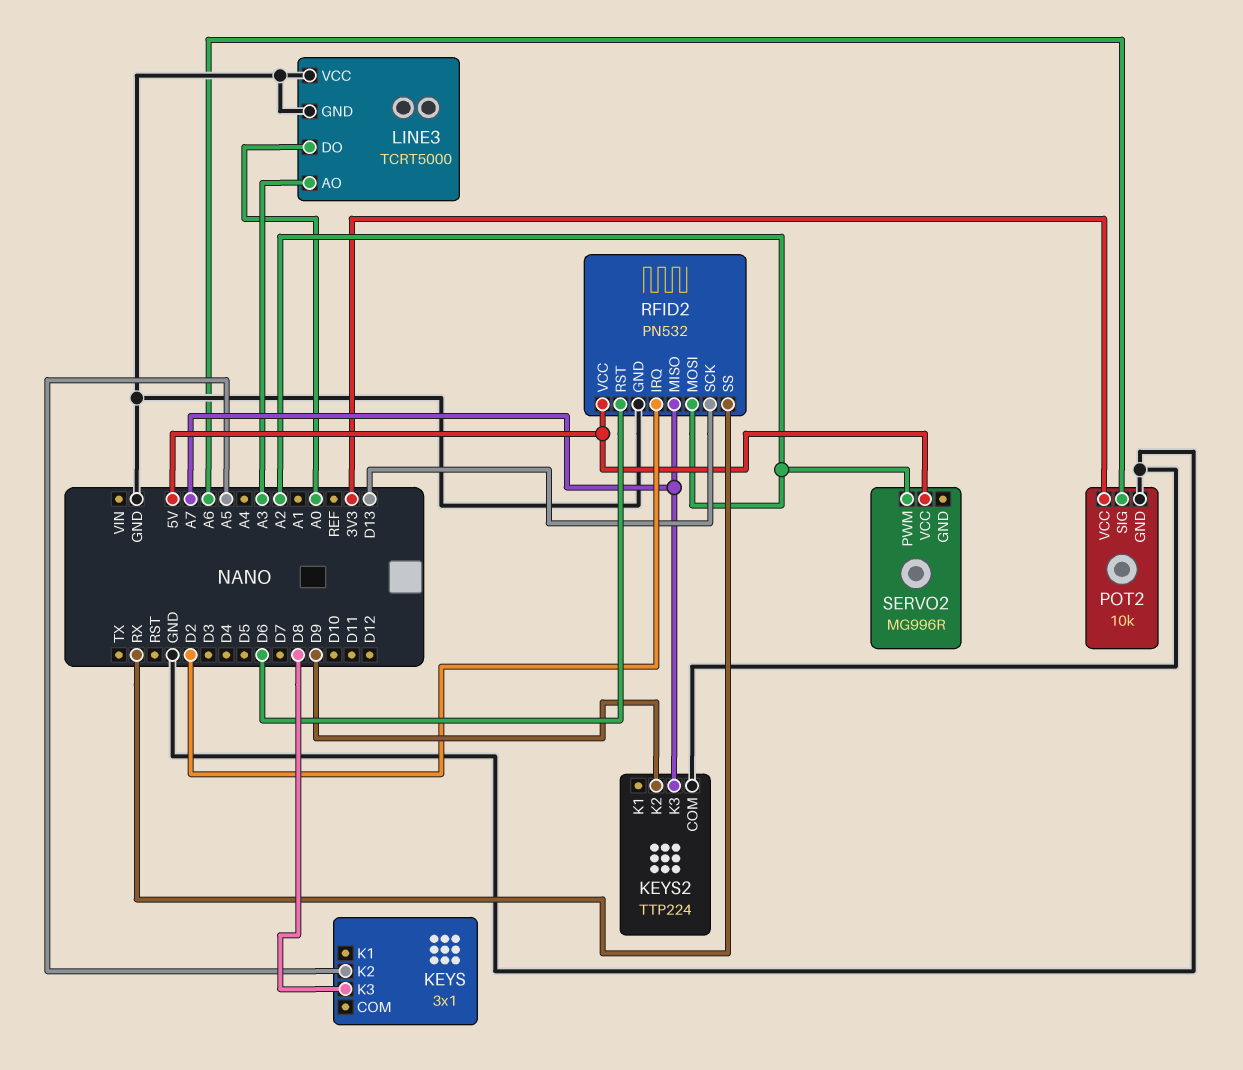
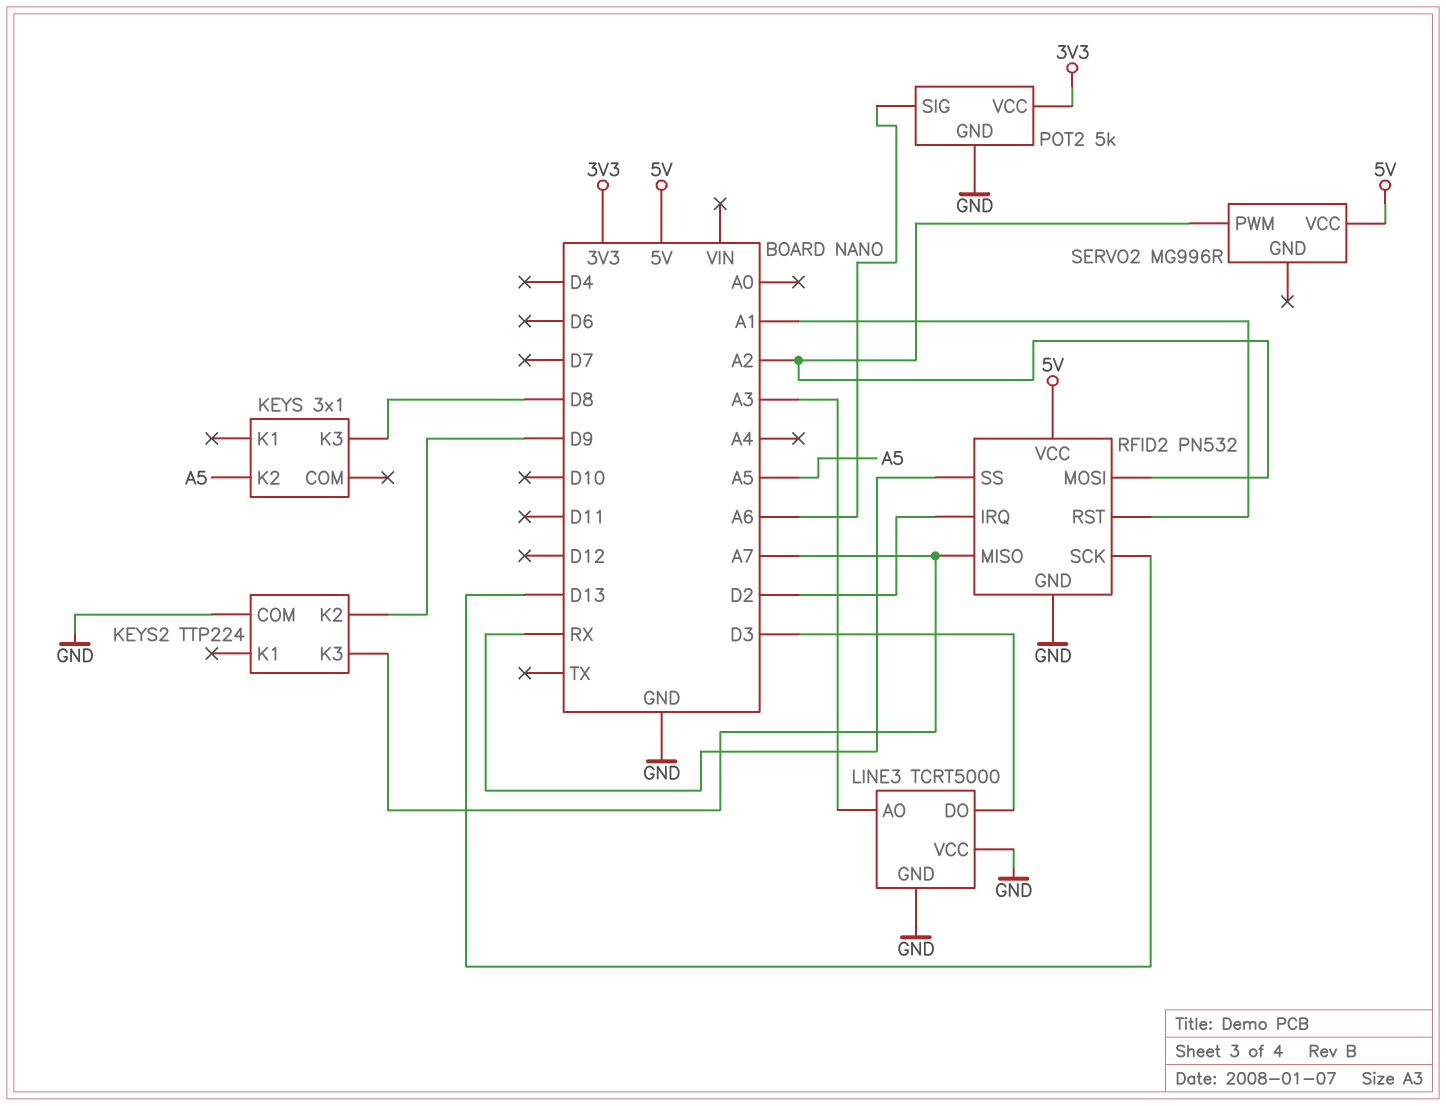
LINE3 pin DO: A0 -> D3
POT2: 10k -> 5k
RFID2 pin RST: D6 -> A1

